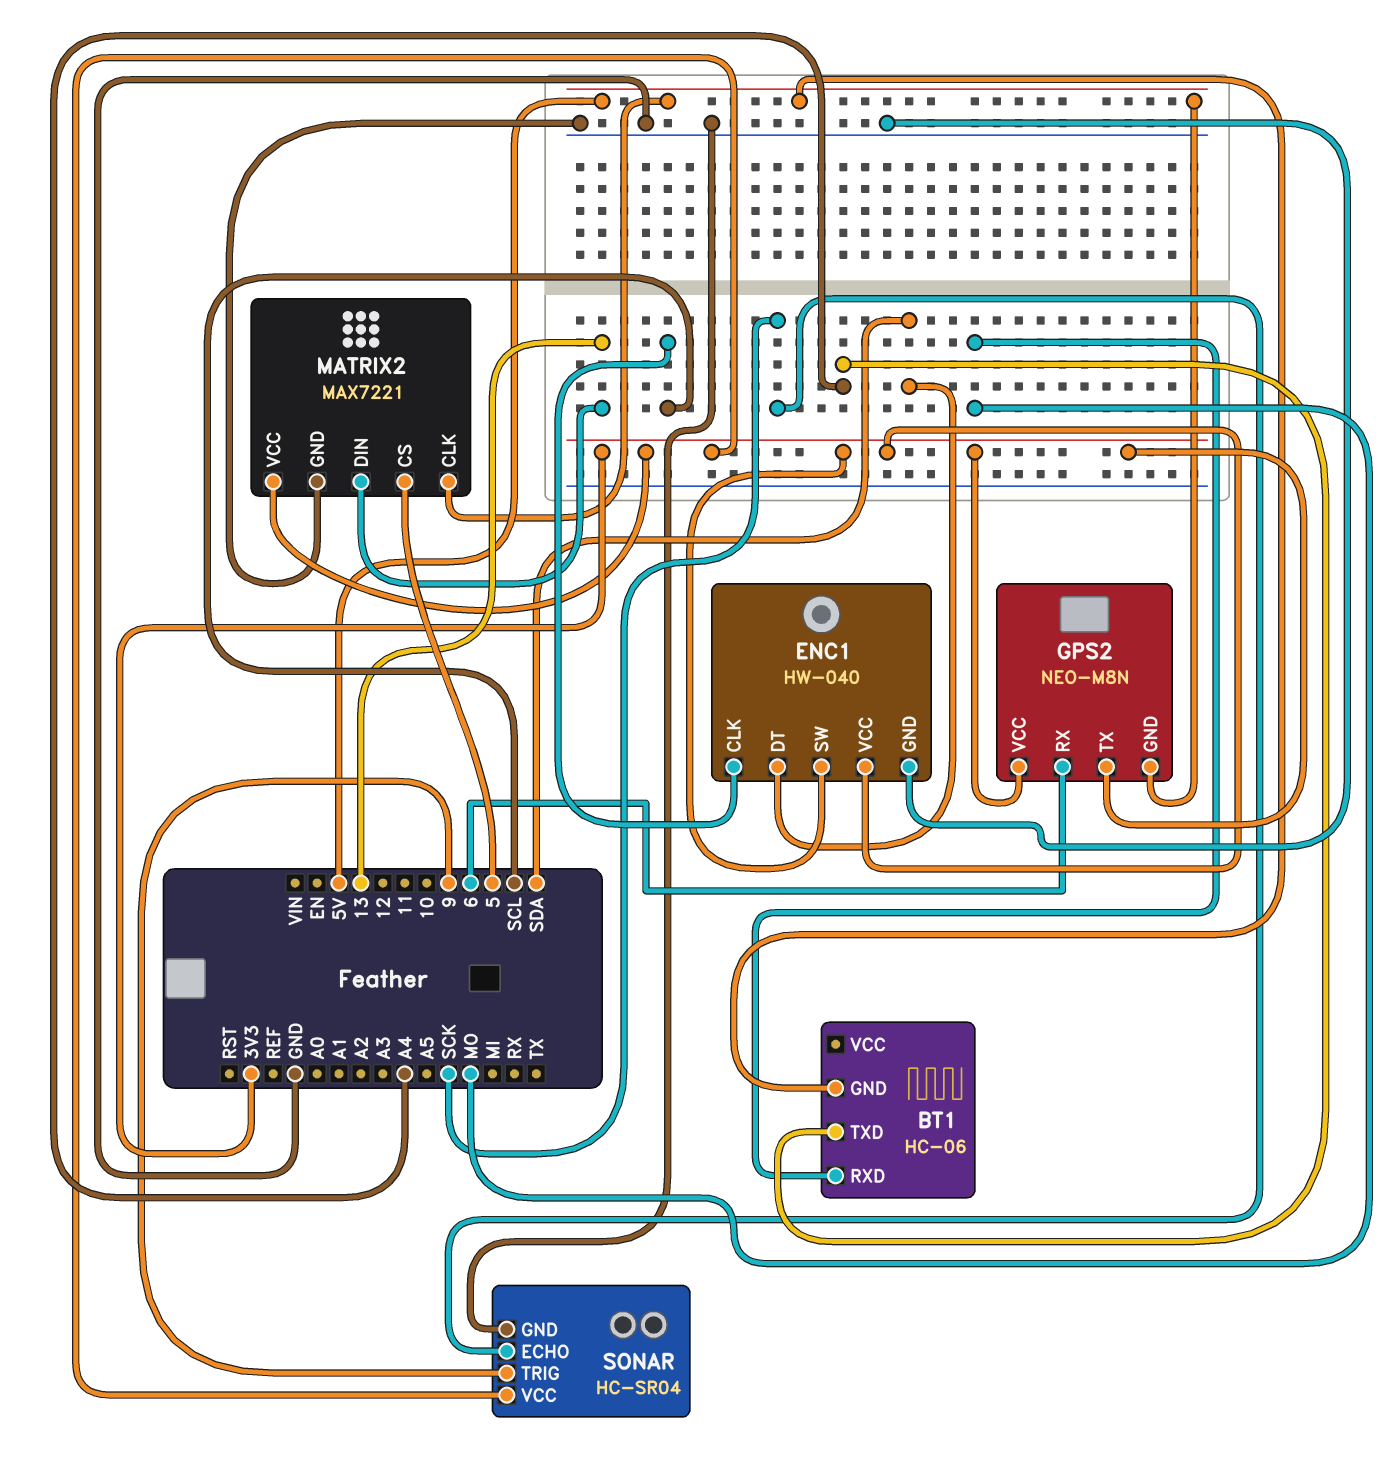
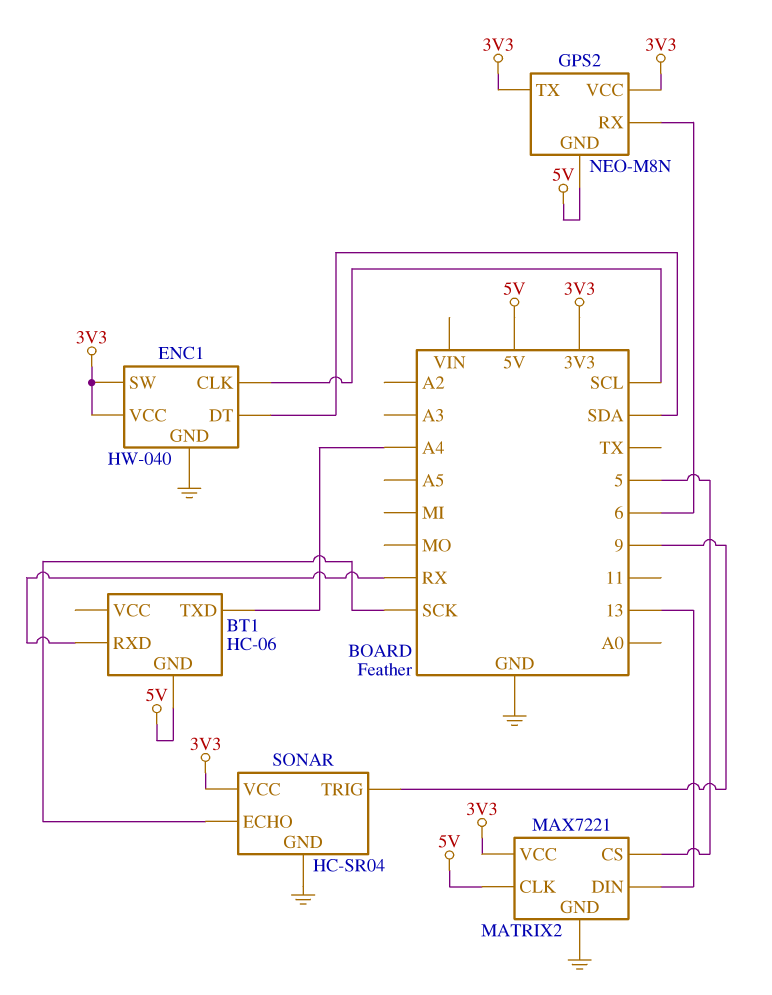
BT1 pin RXD: MO -> RX

